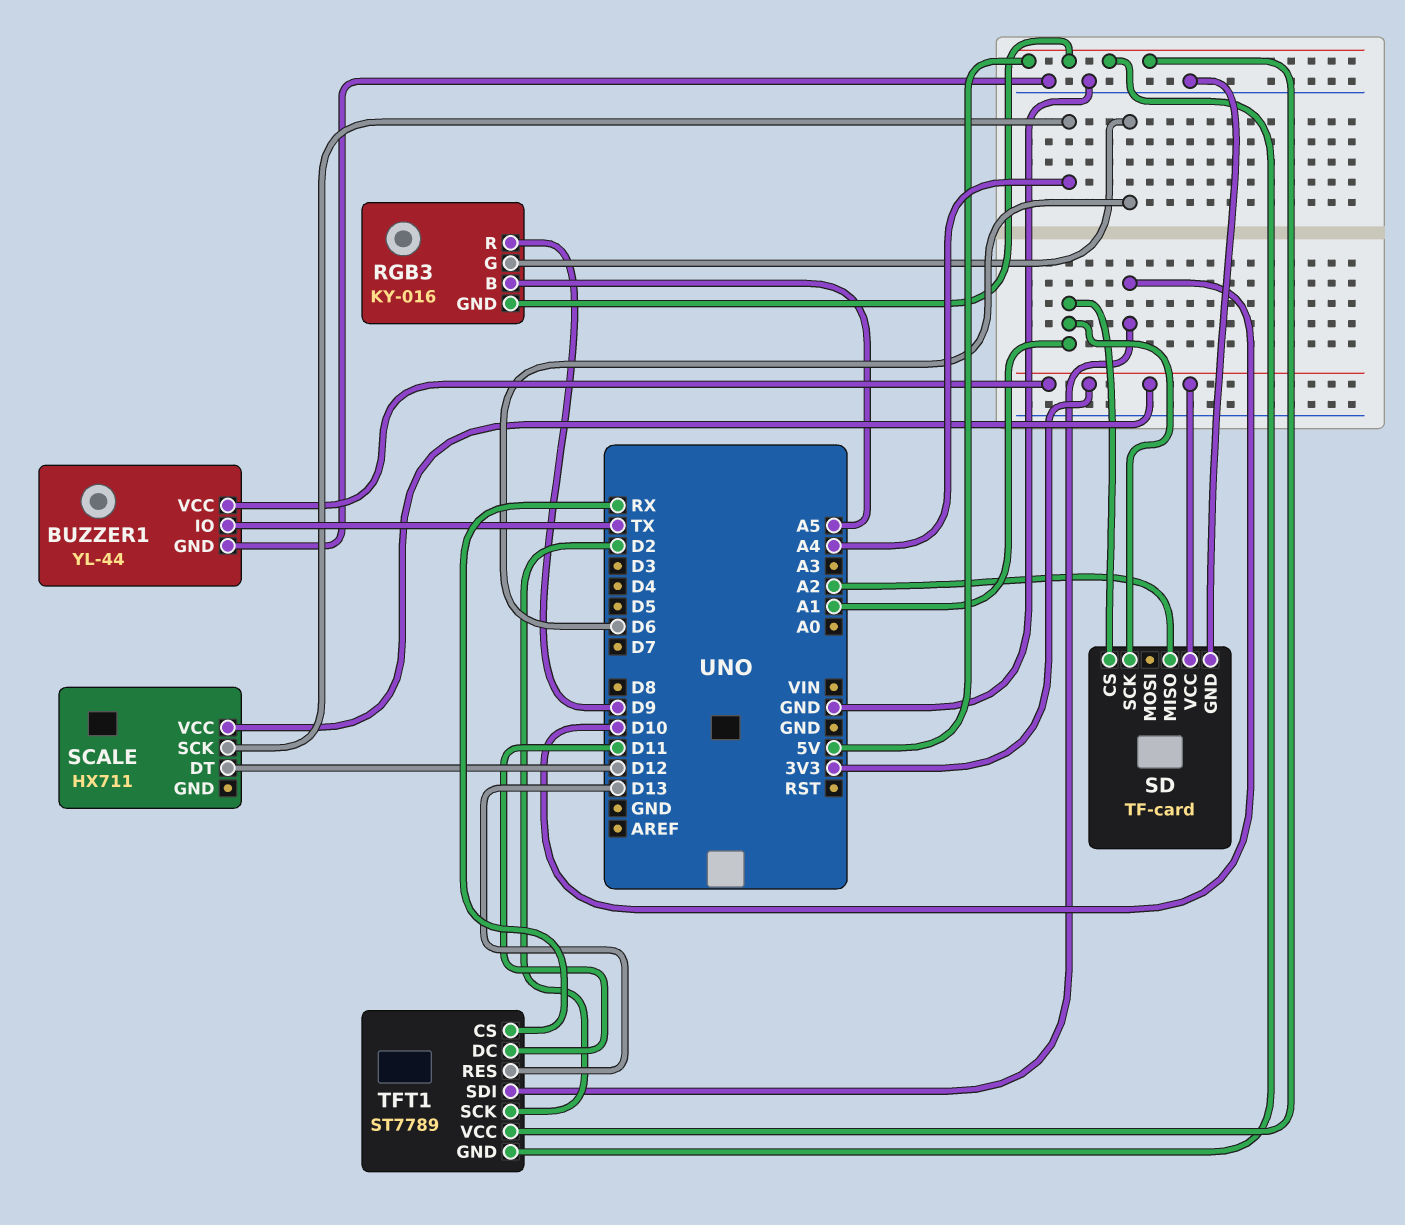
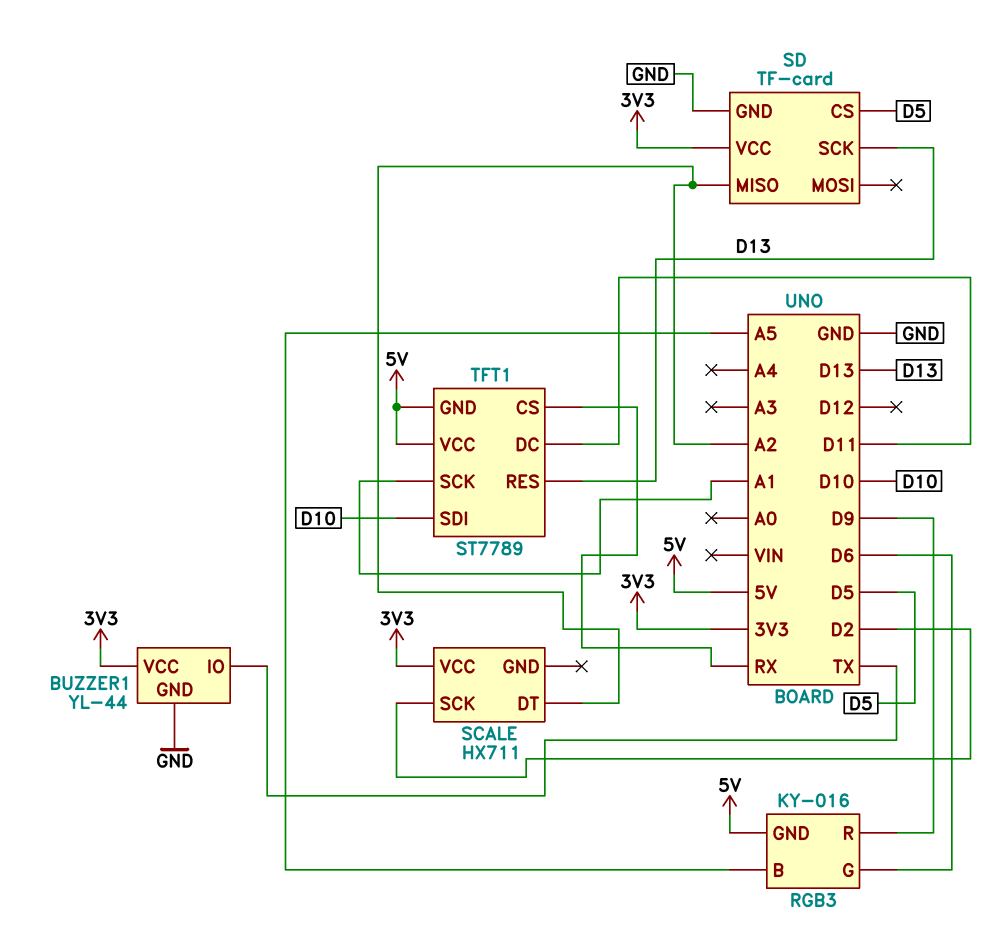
SCALE pin DT: D12 -> A2
SCALE pin SCK: A4 -> D2
SD pin CS: A1 -> D5
SD pin SCK: A1 -> D13
TFT1 pin SCK: D2 -> A1

